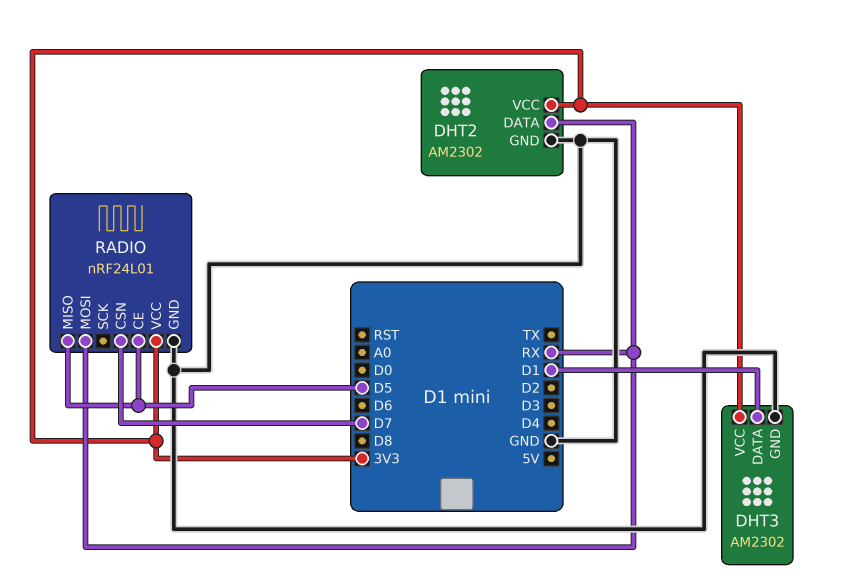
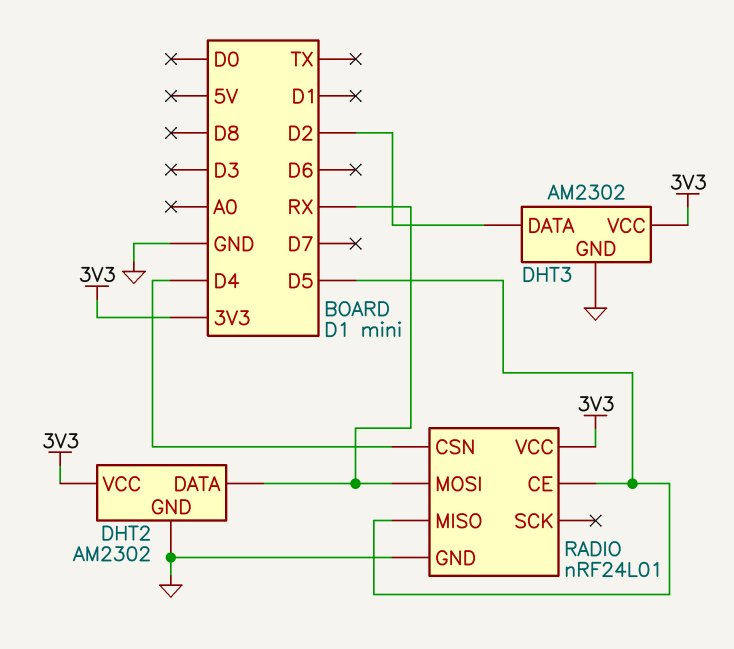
DHT3 pin DATA: D1 -> D2
RADIO pin CSN: D7 -> D4

